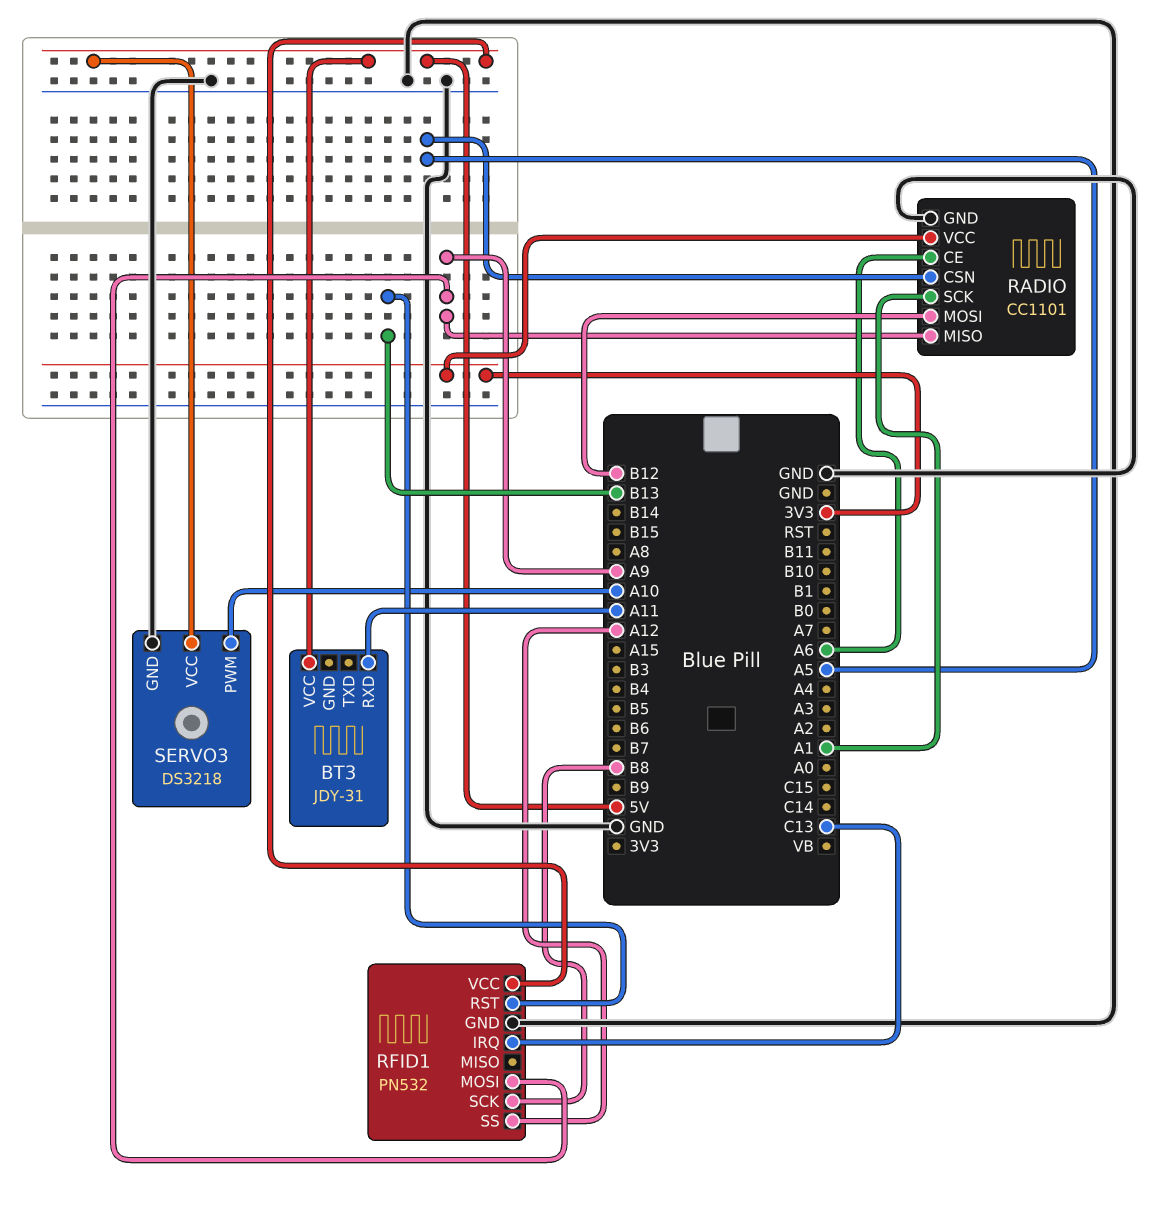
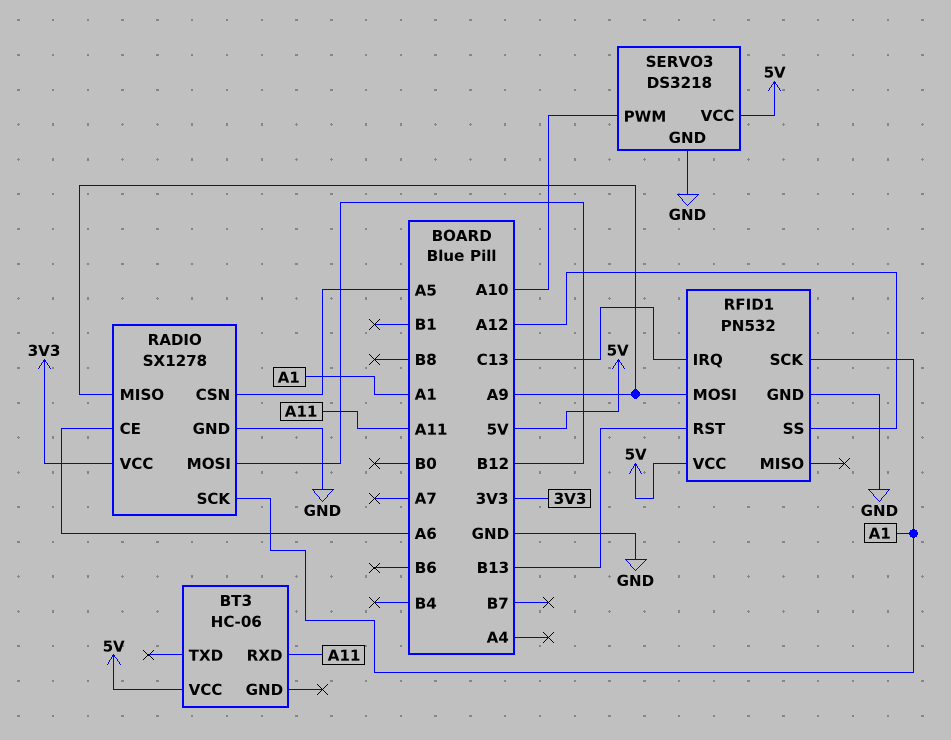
BT3: JDY-31 -> HC-06
RADIO: CC1101 -> SX1278
RFID1 pin SCK: B8 -> A1

